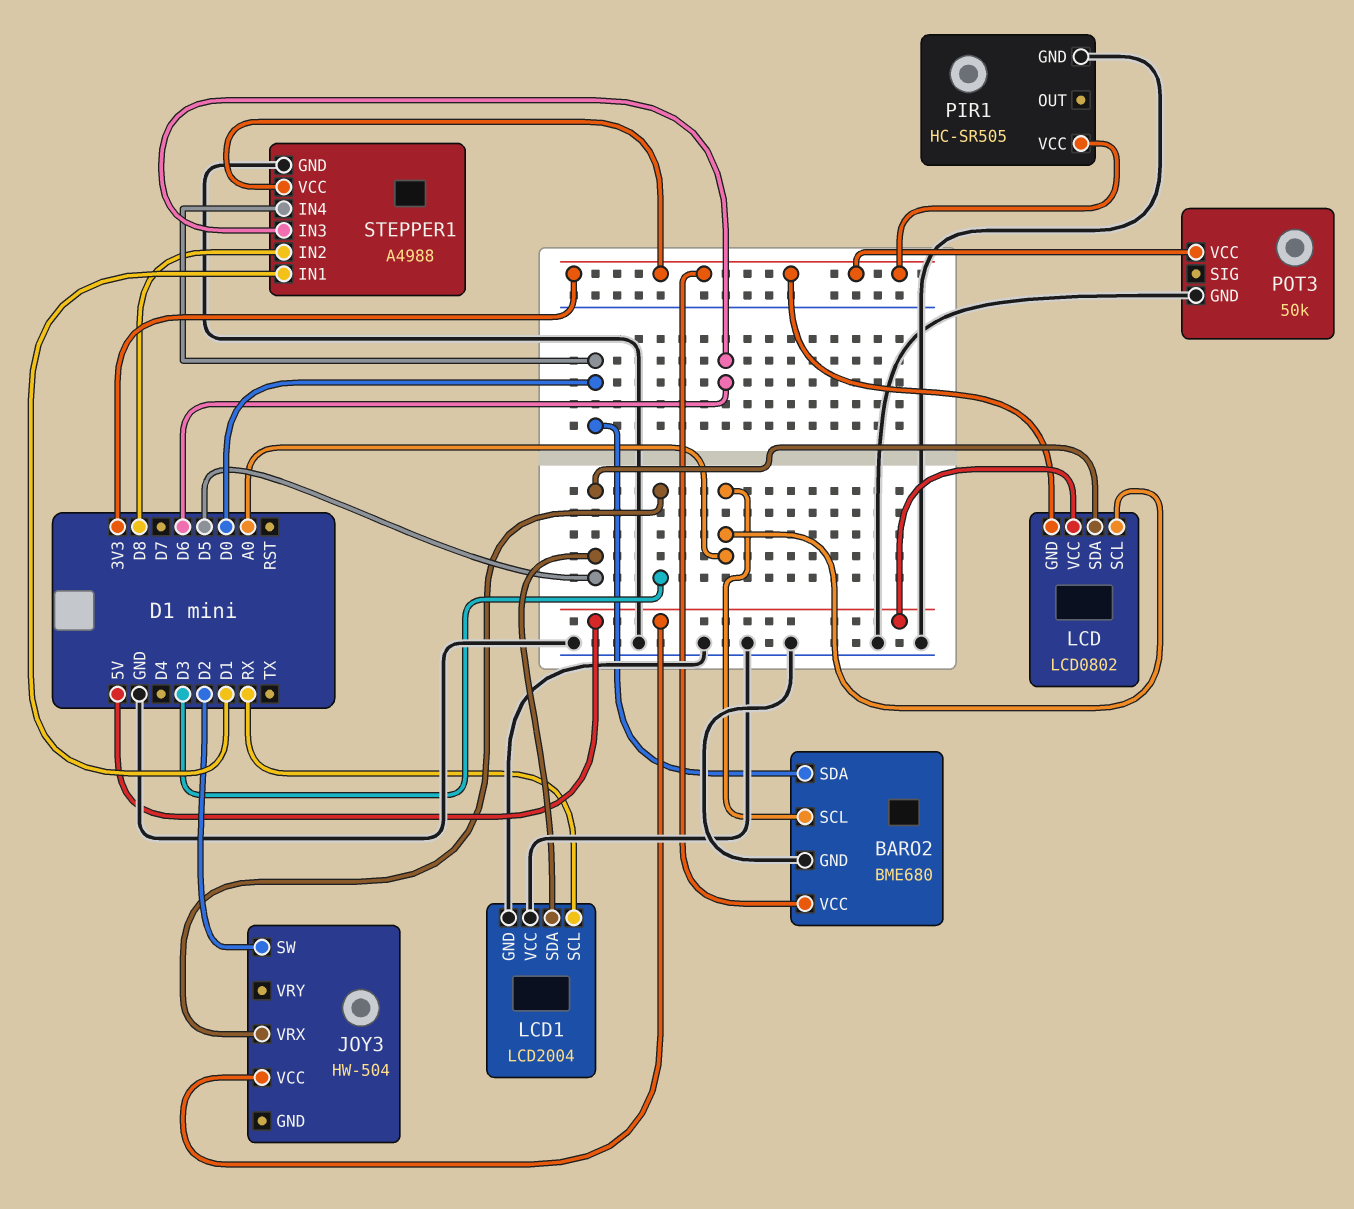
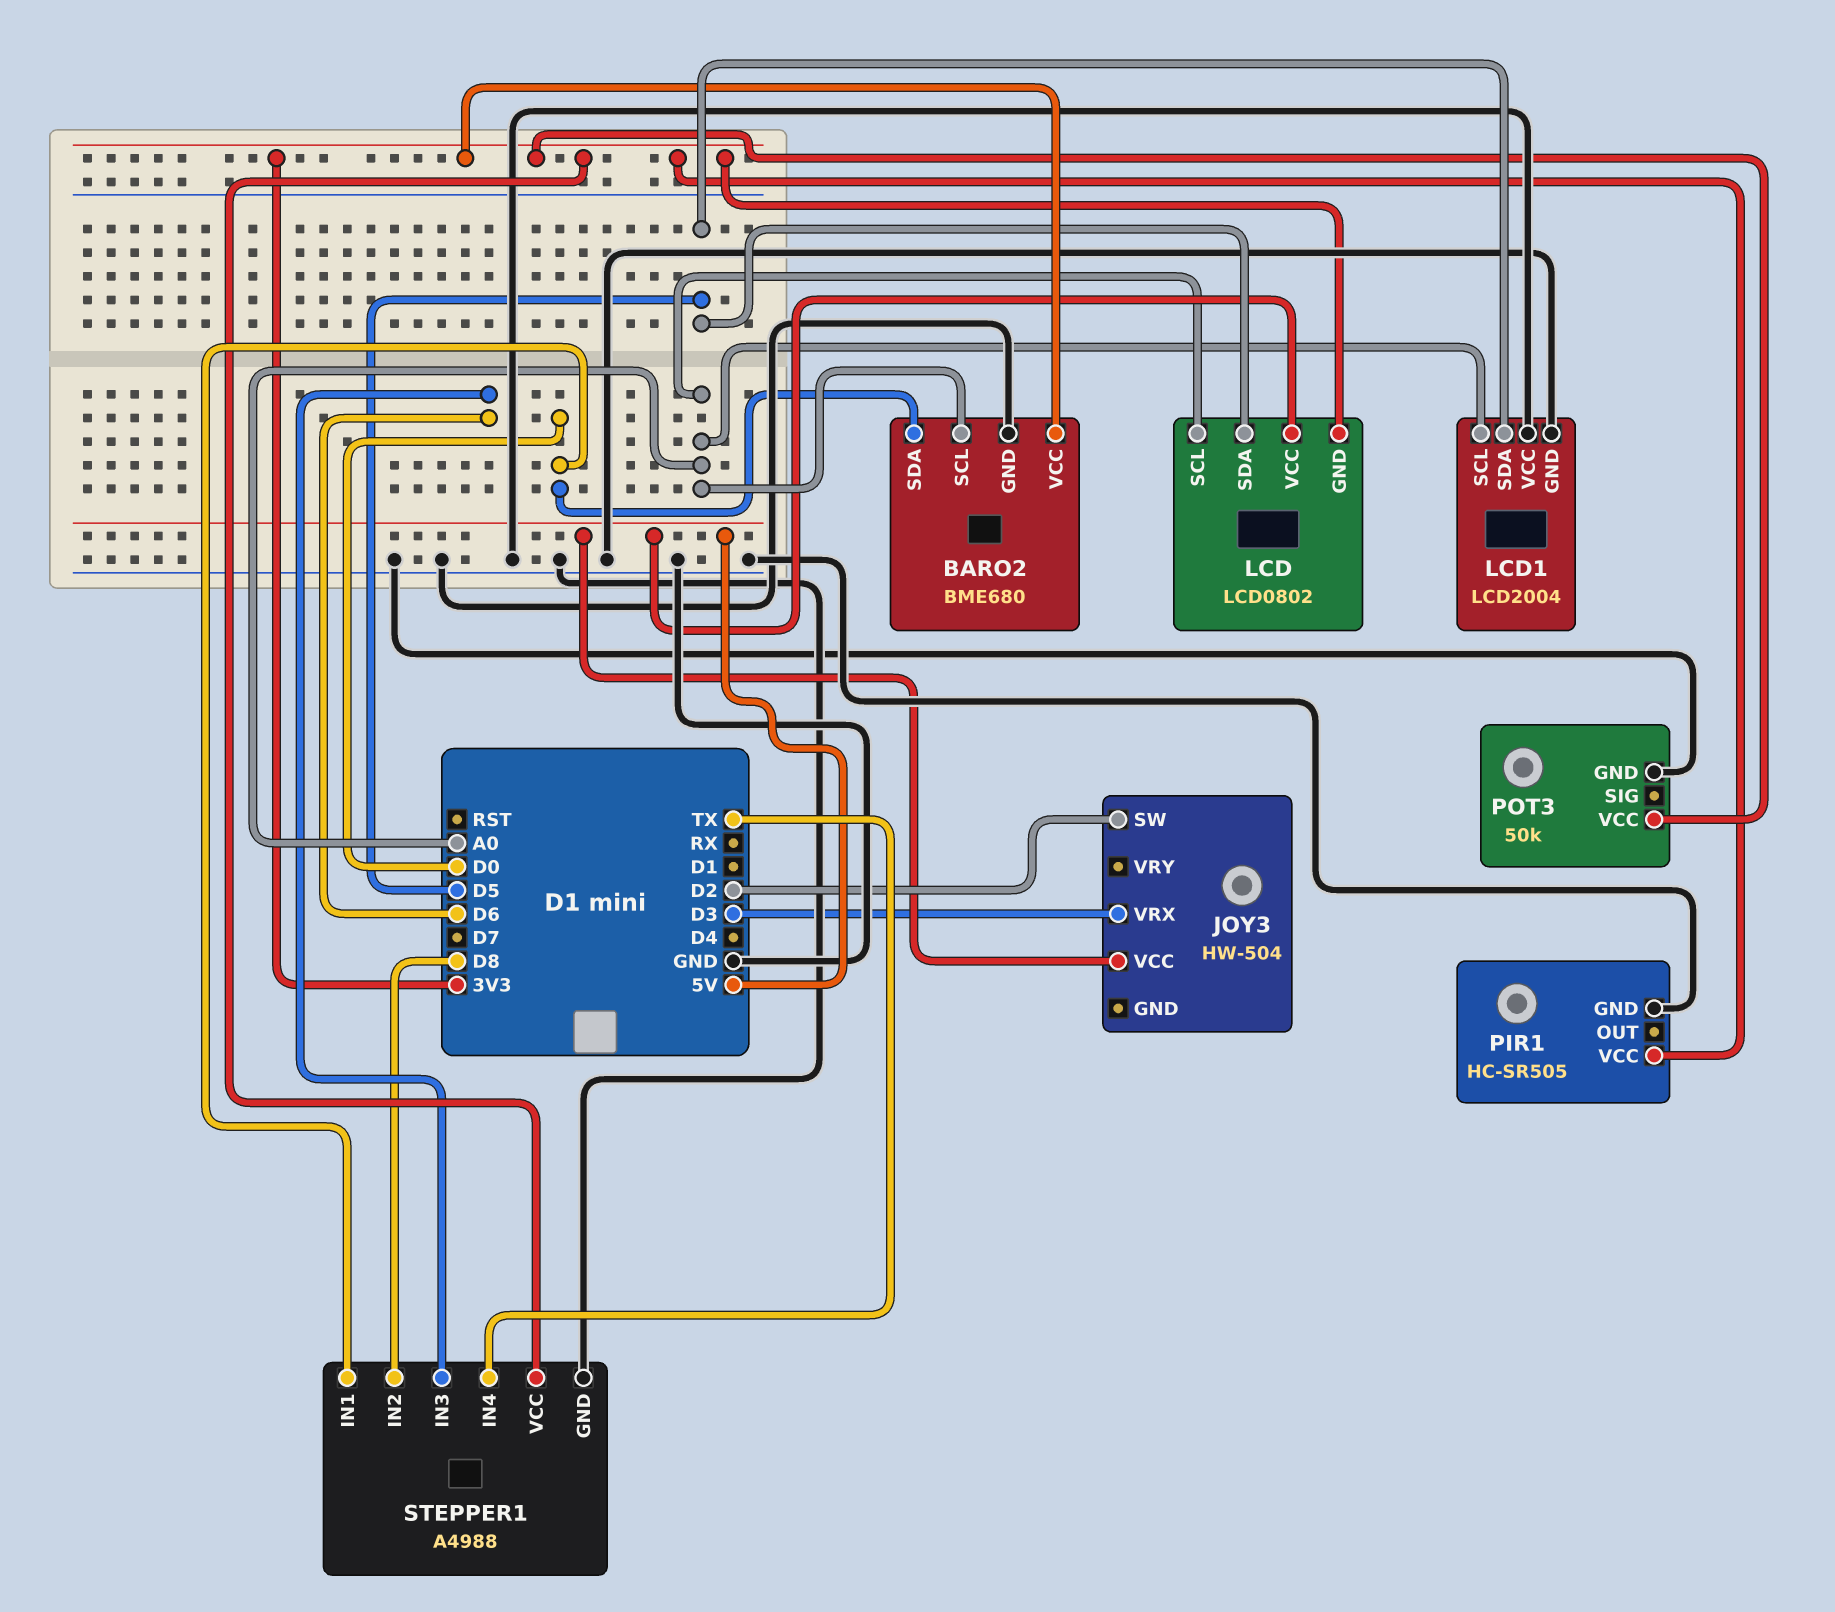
LCD1 pin SCL: RX -> A0
STEPPER1 pin IN1: D1 -> D0
STEPPER1 pin IN4: D0 -> TX

